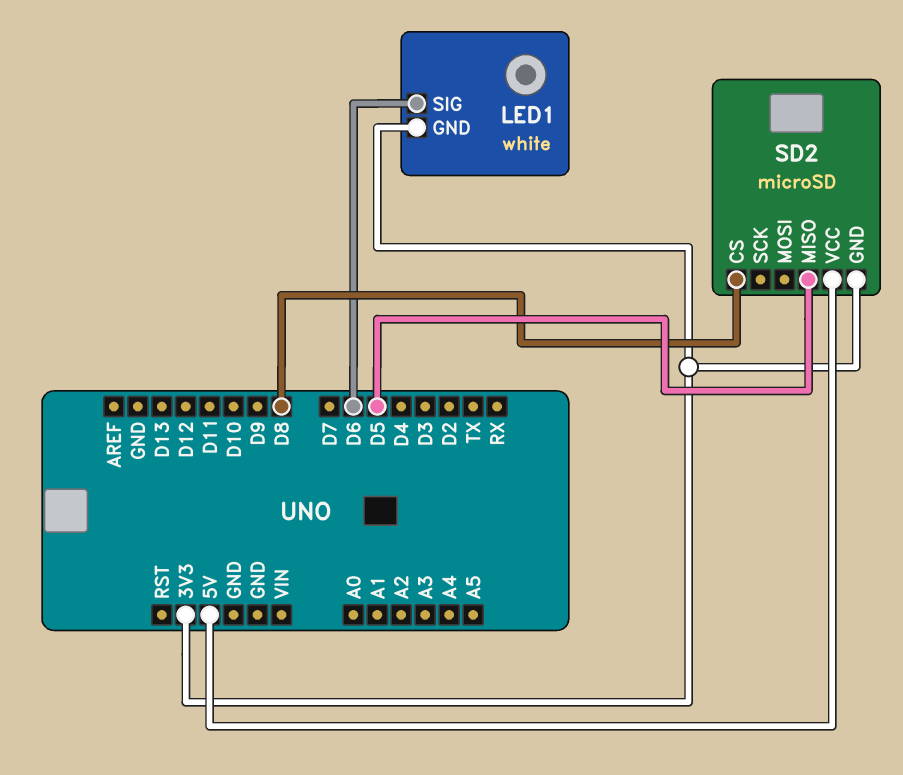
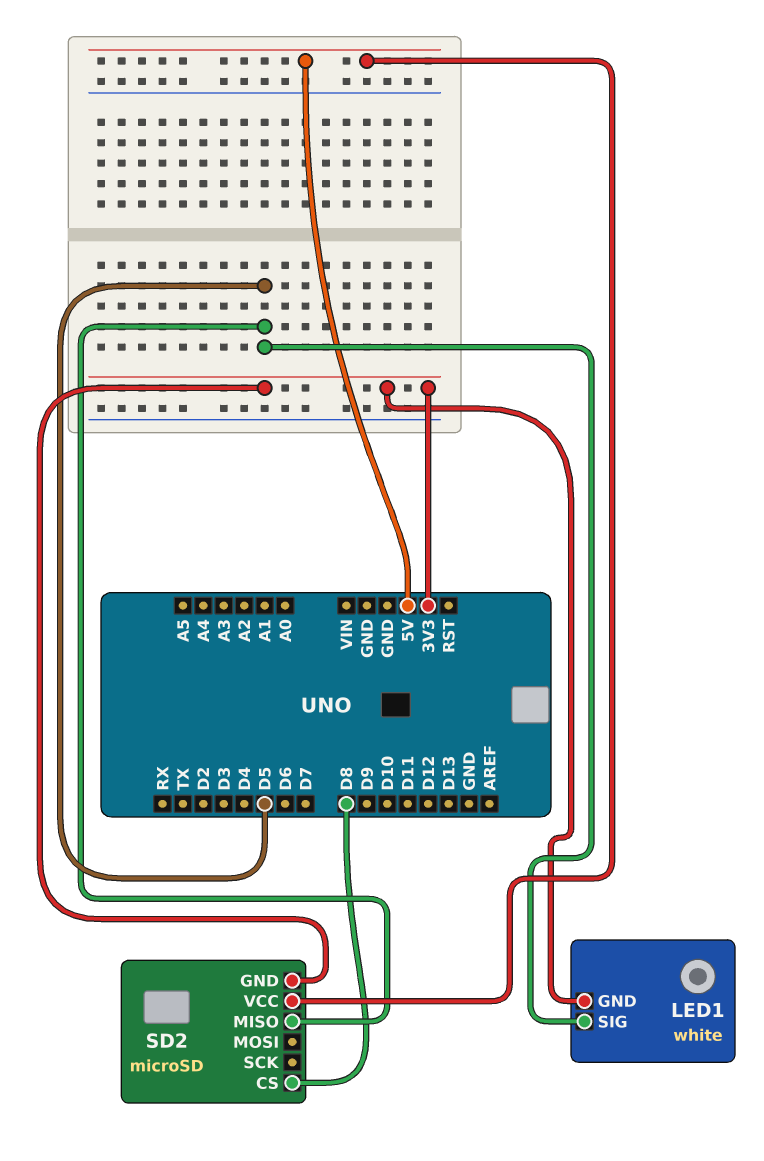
LED1 pin SIG: D6 -> D5

